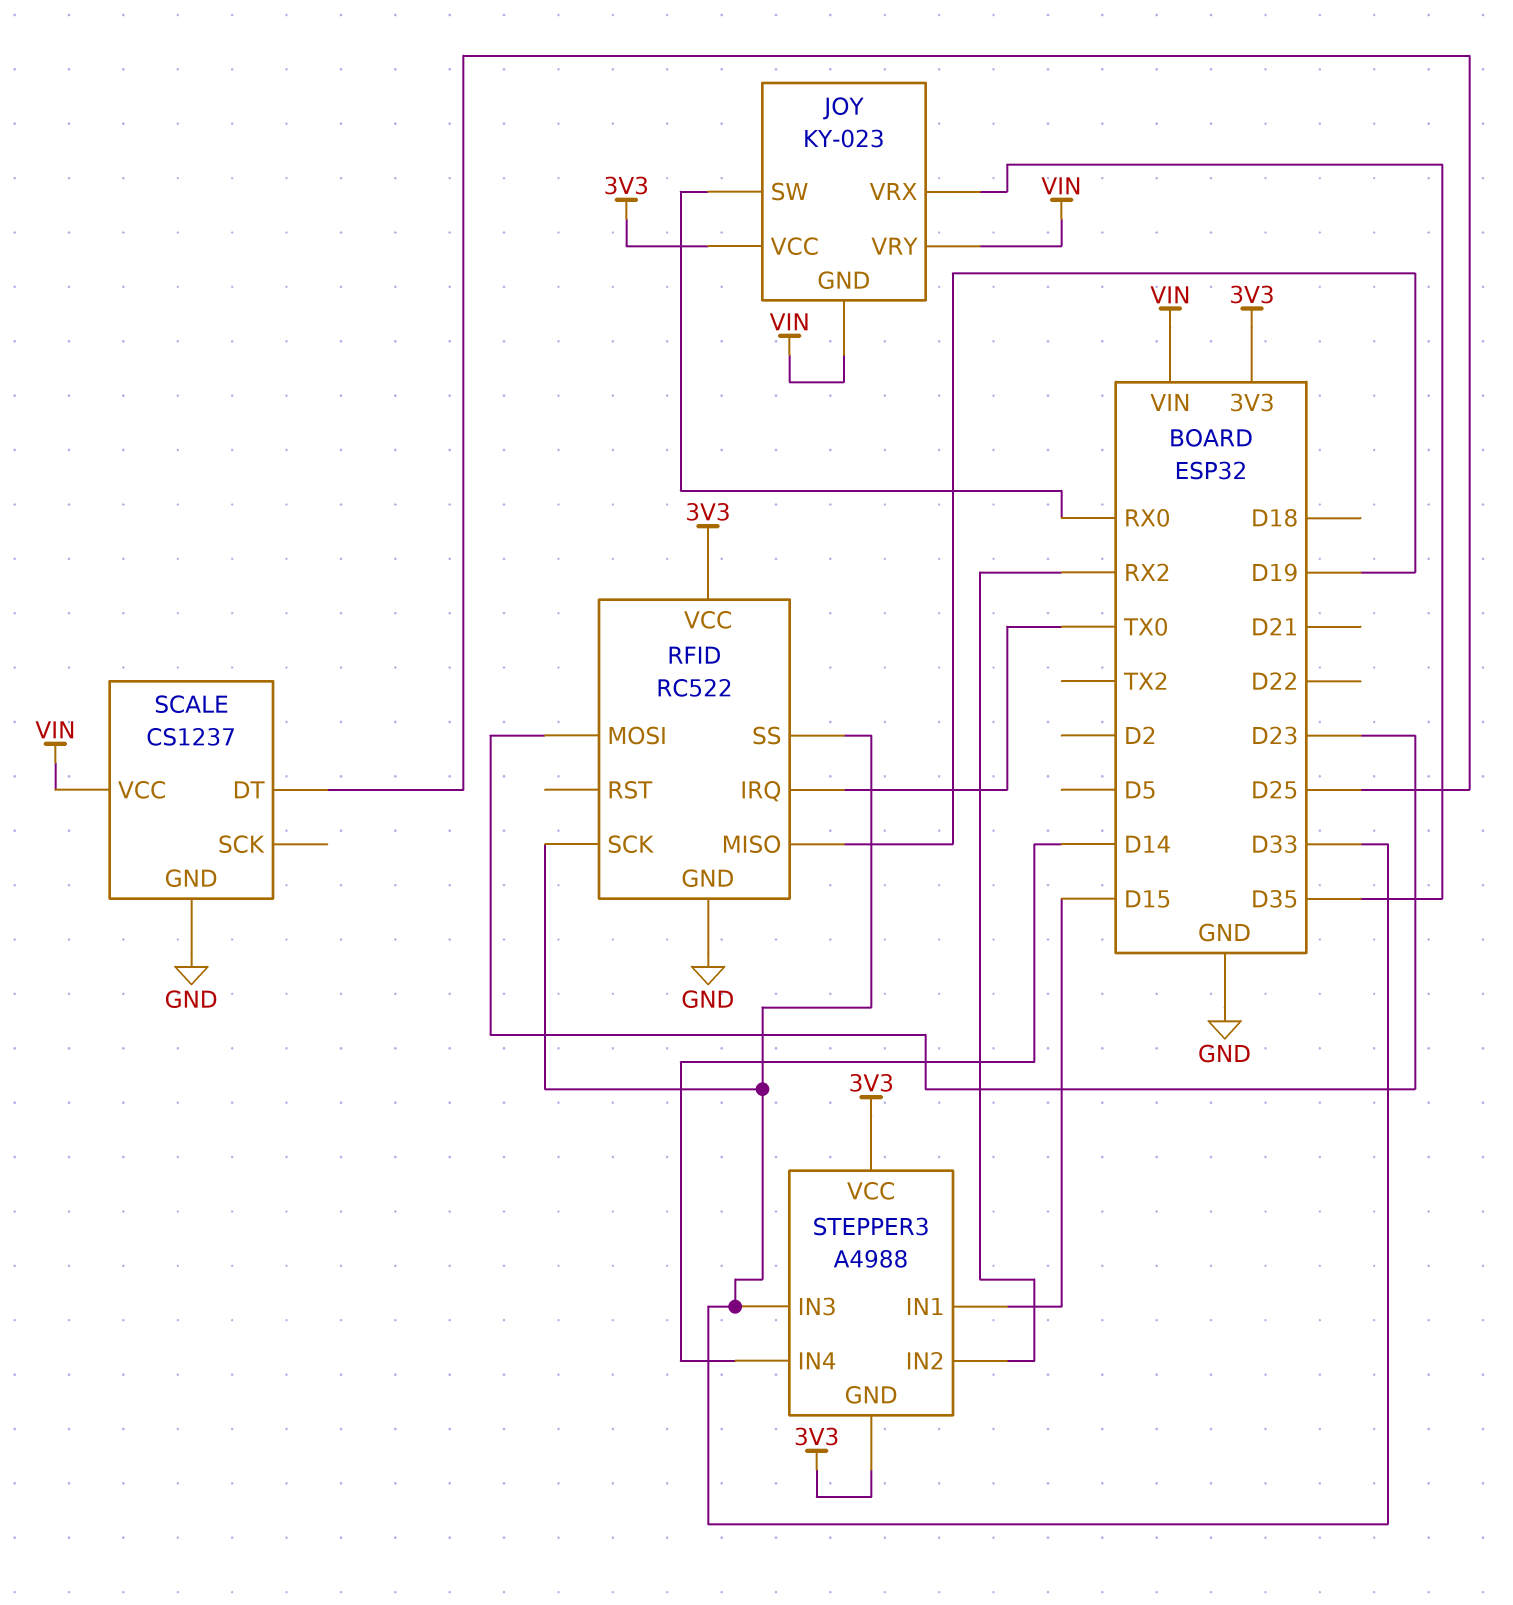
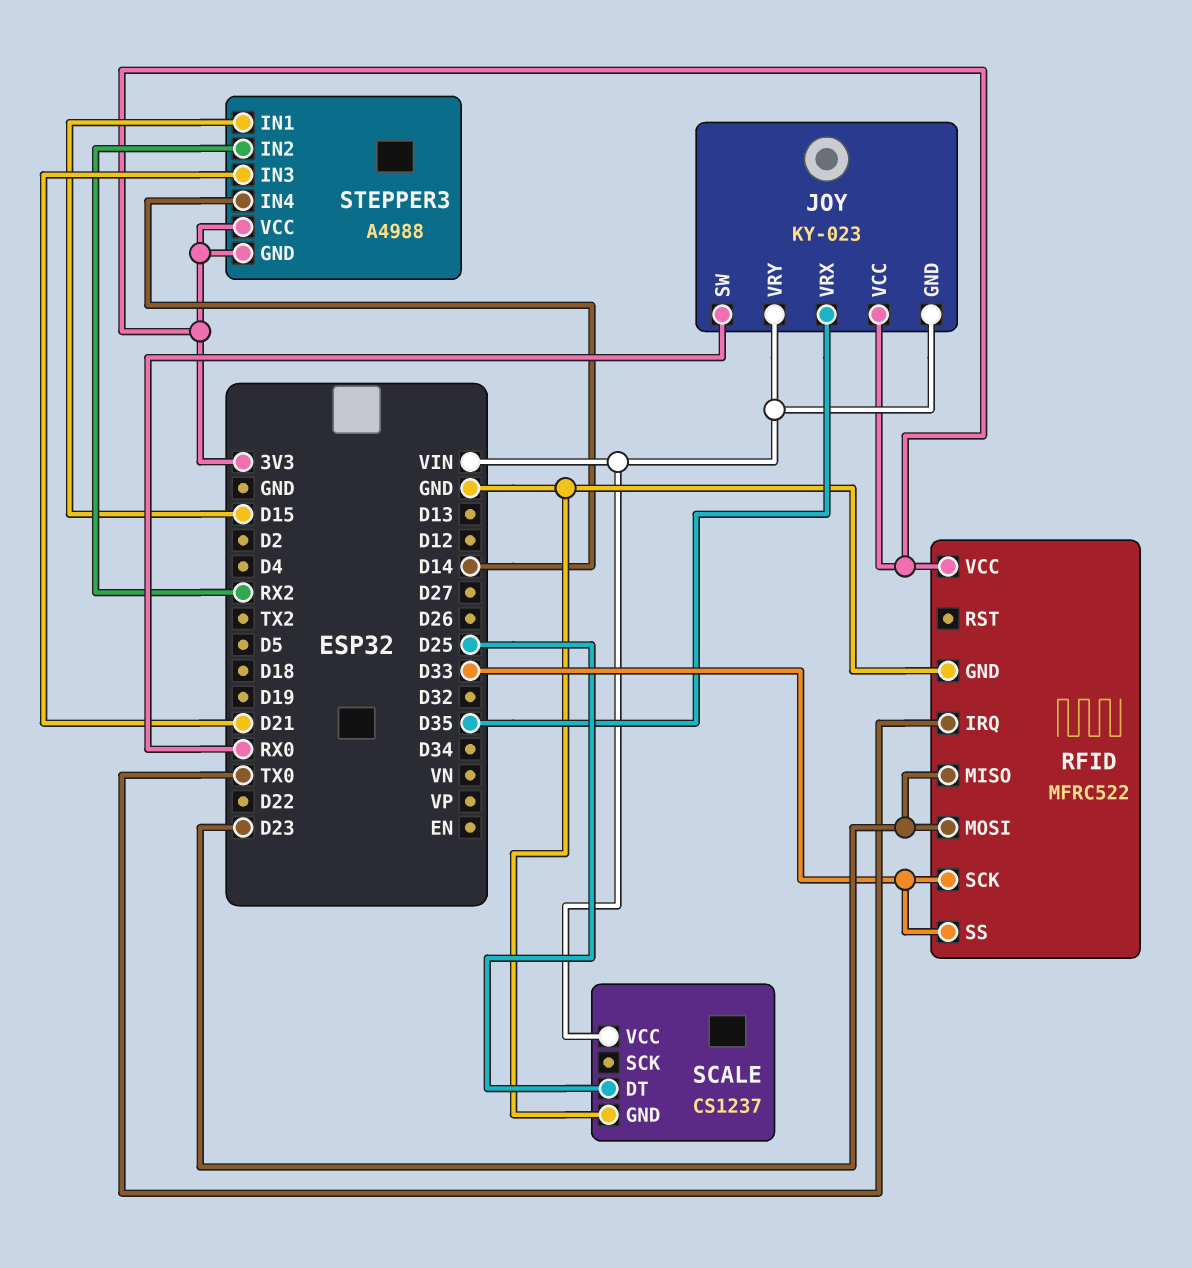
RFID: RC522 -> MFRC522
RFID pin MISO: D19 -> D23
STEPPER3 pin IN3: D33 -> D21

